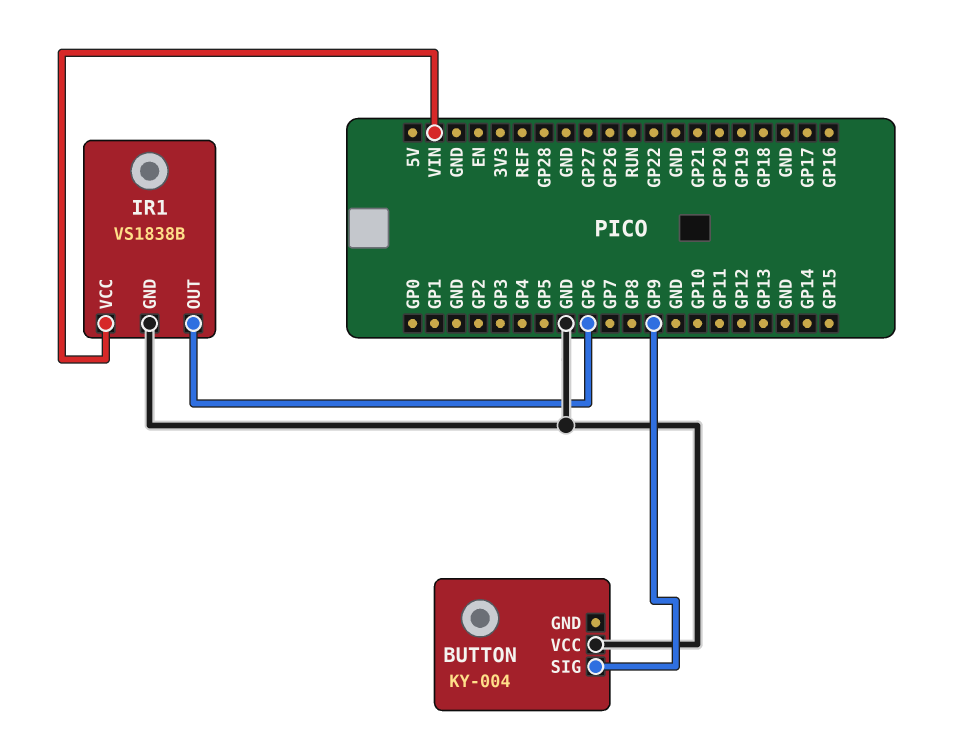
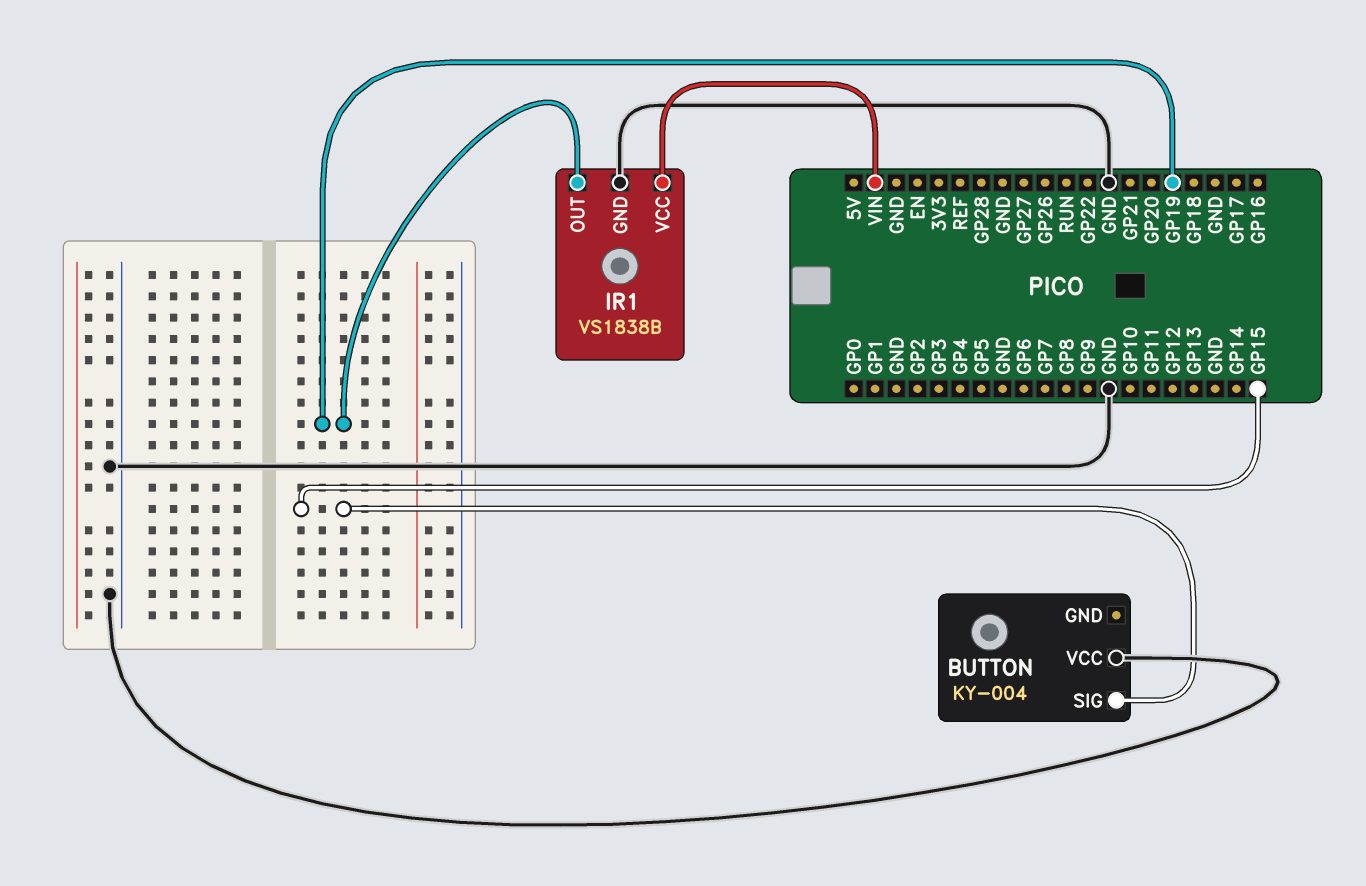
BUTTON pin SIG: GP9 -> GP15
IR1 pin OUT: GP6 -> GP19

